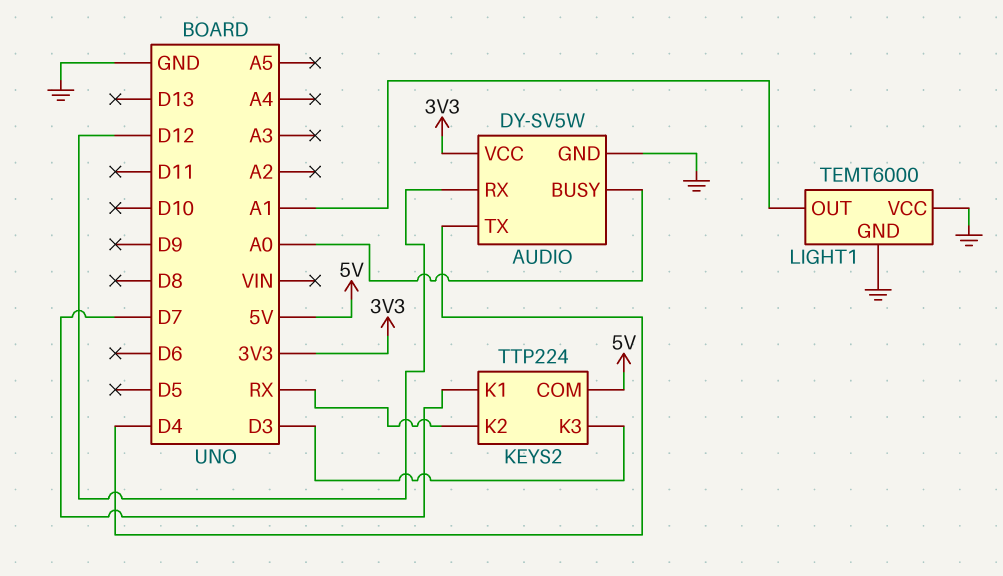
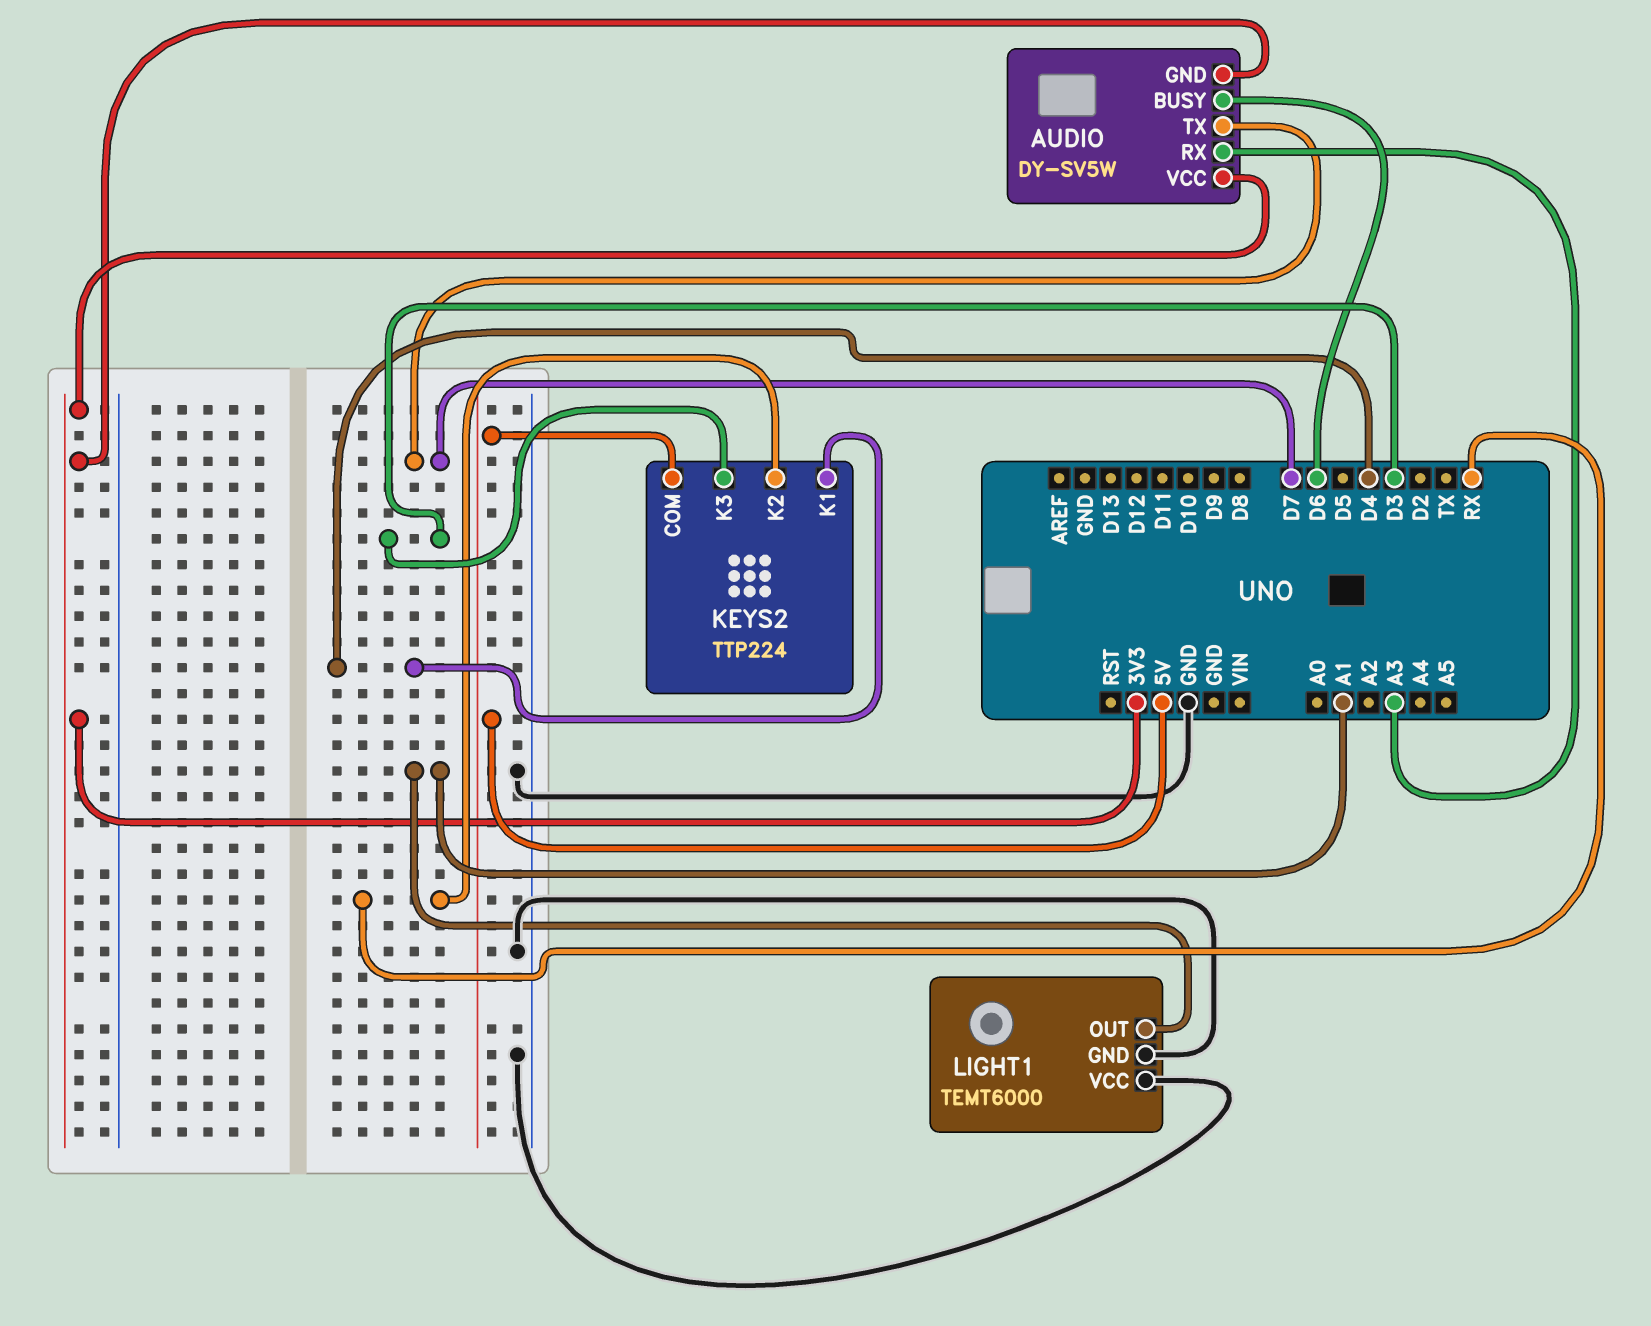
AUDIO pin BUSY: A0 -> D6
AUDIO pin GND: GND -> 3V3
AUDIO pin RX: D12 -> A3
AUDIO pin TX: D4 -> D7
KEYS2 pin K1: D7 -> D4

